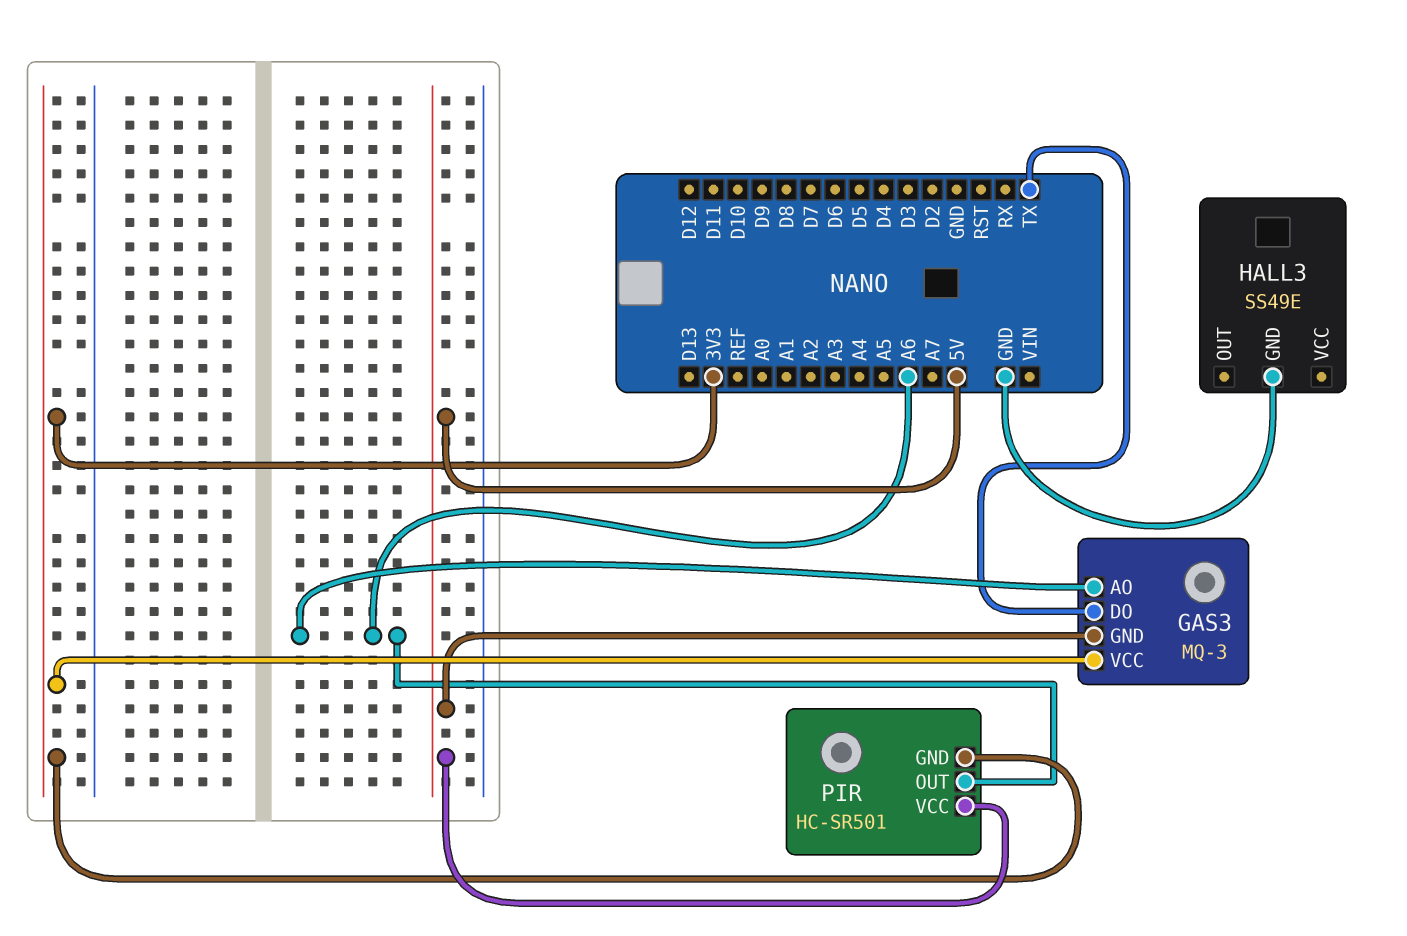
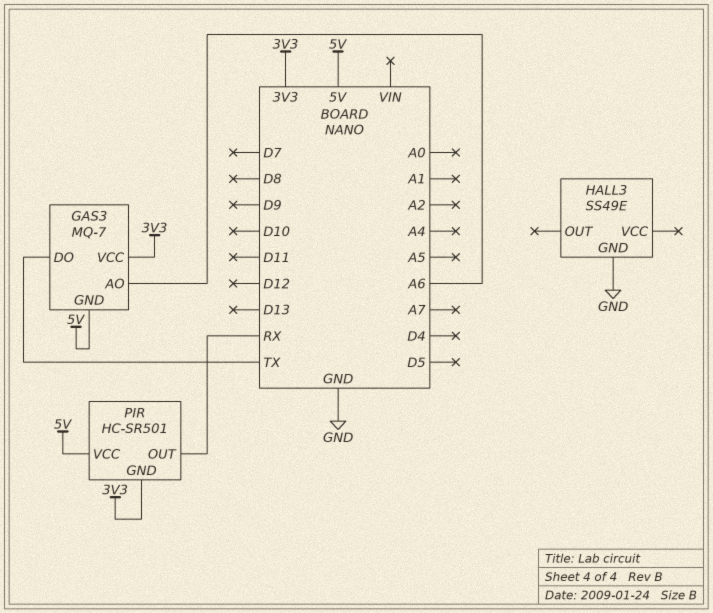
GAS3: MQ-3 -> MQ-7
PIR pin OUT: A6 -> RX

